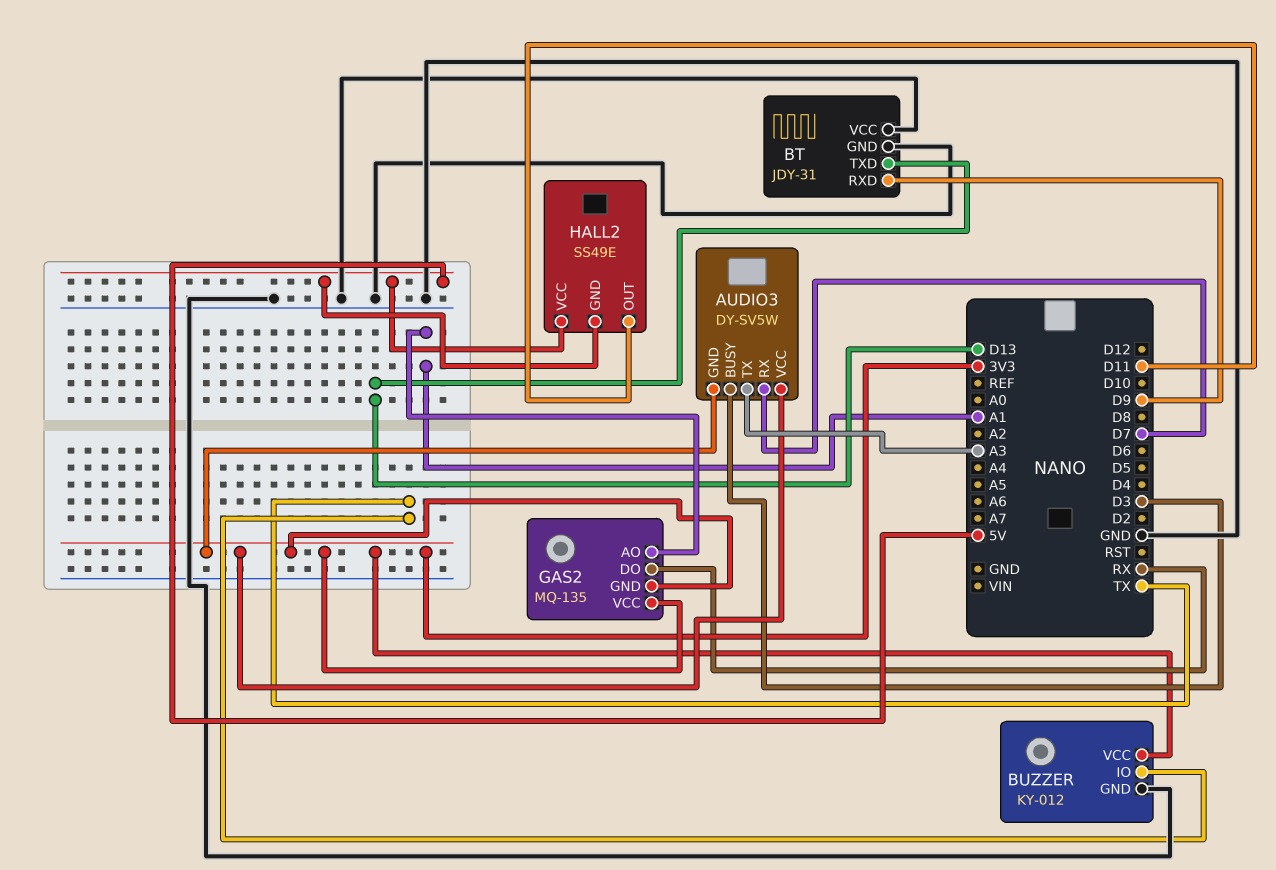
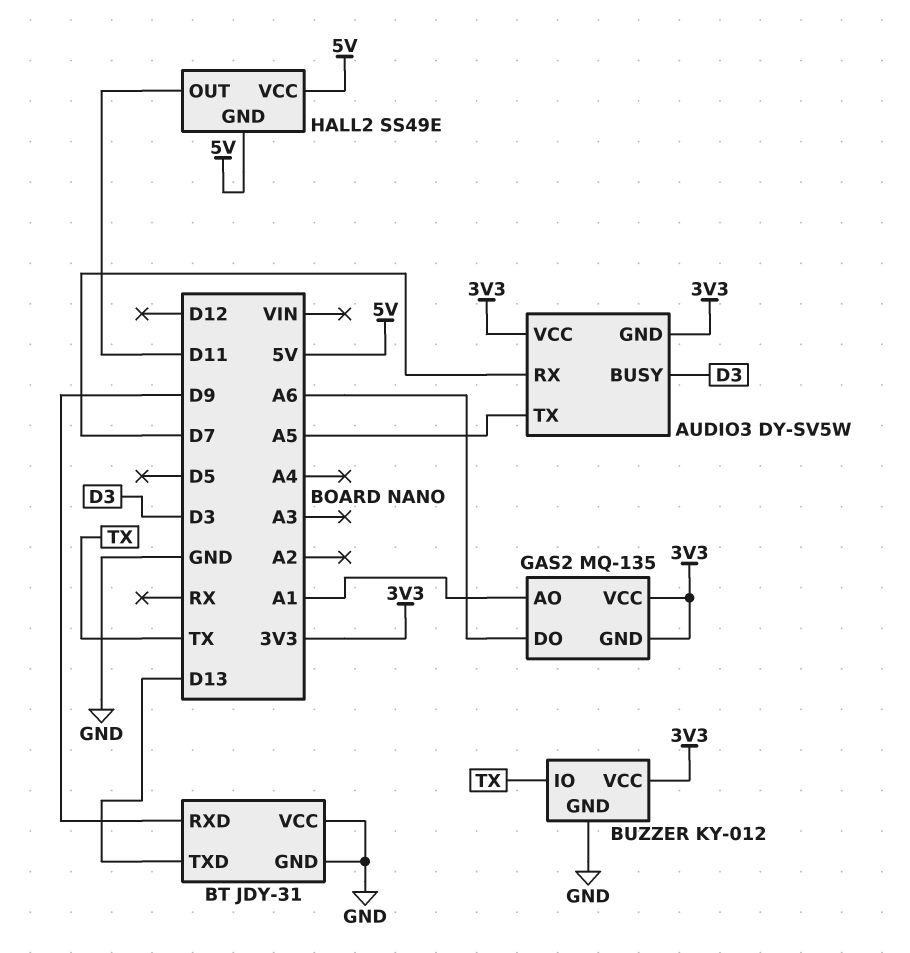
AUDIO3 pin TX: A3 -> A5
GAS2 pin DO: RX -> A6

